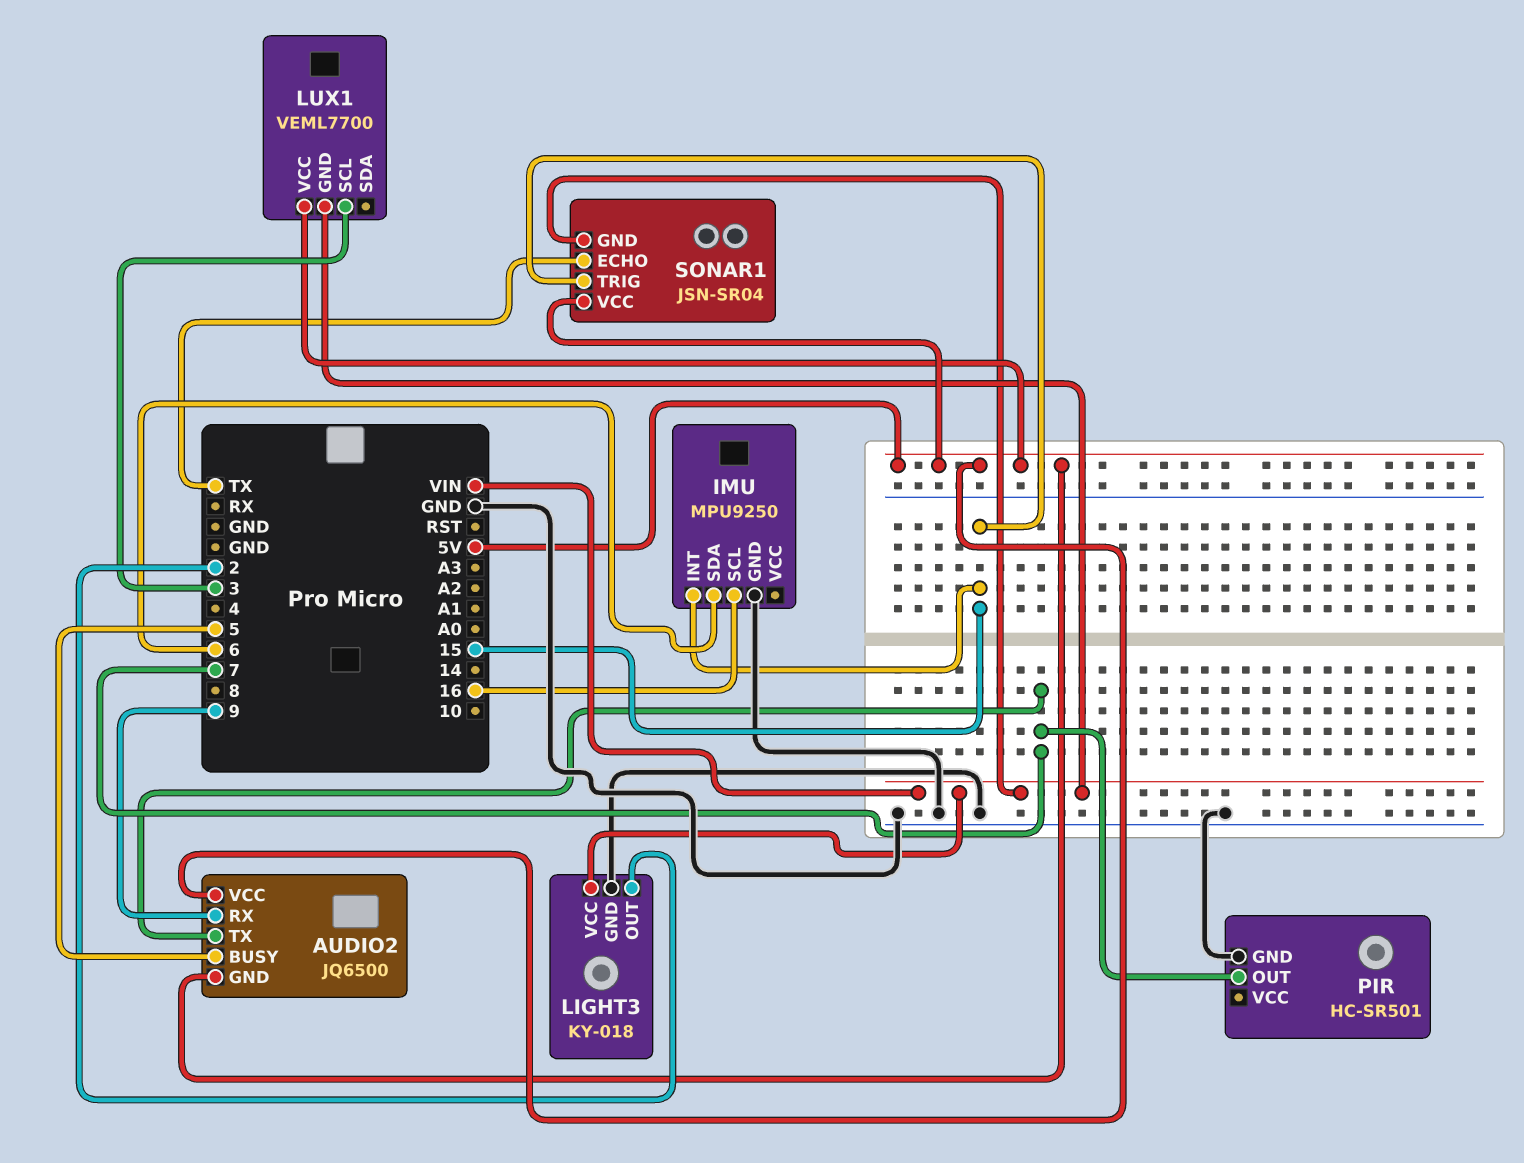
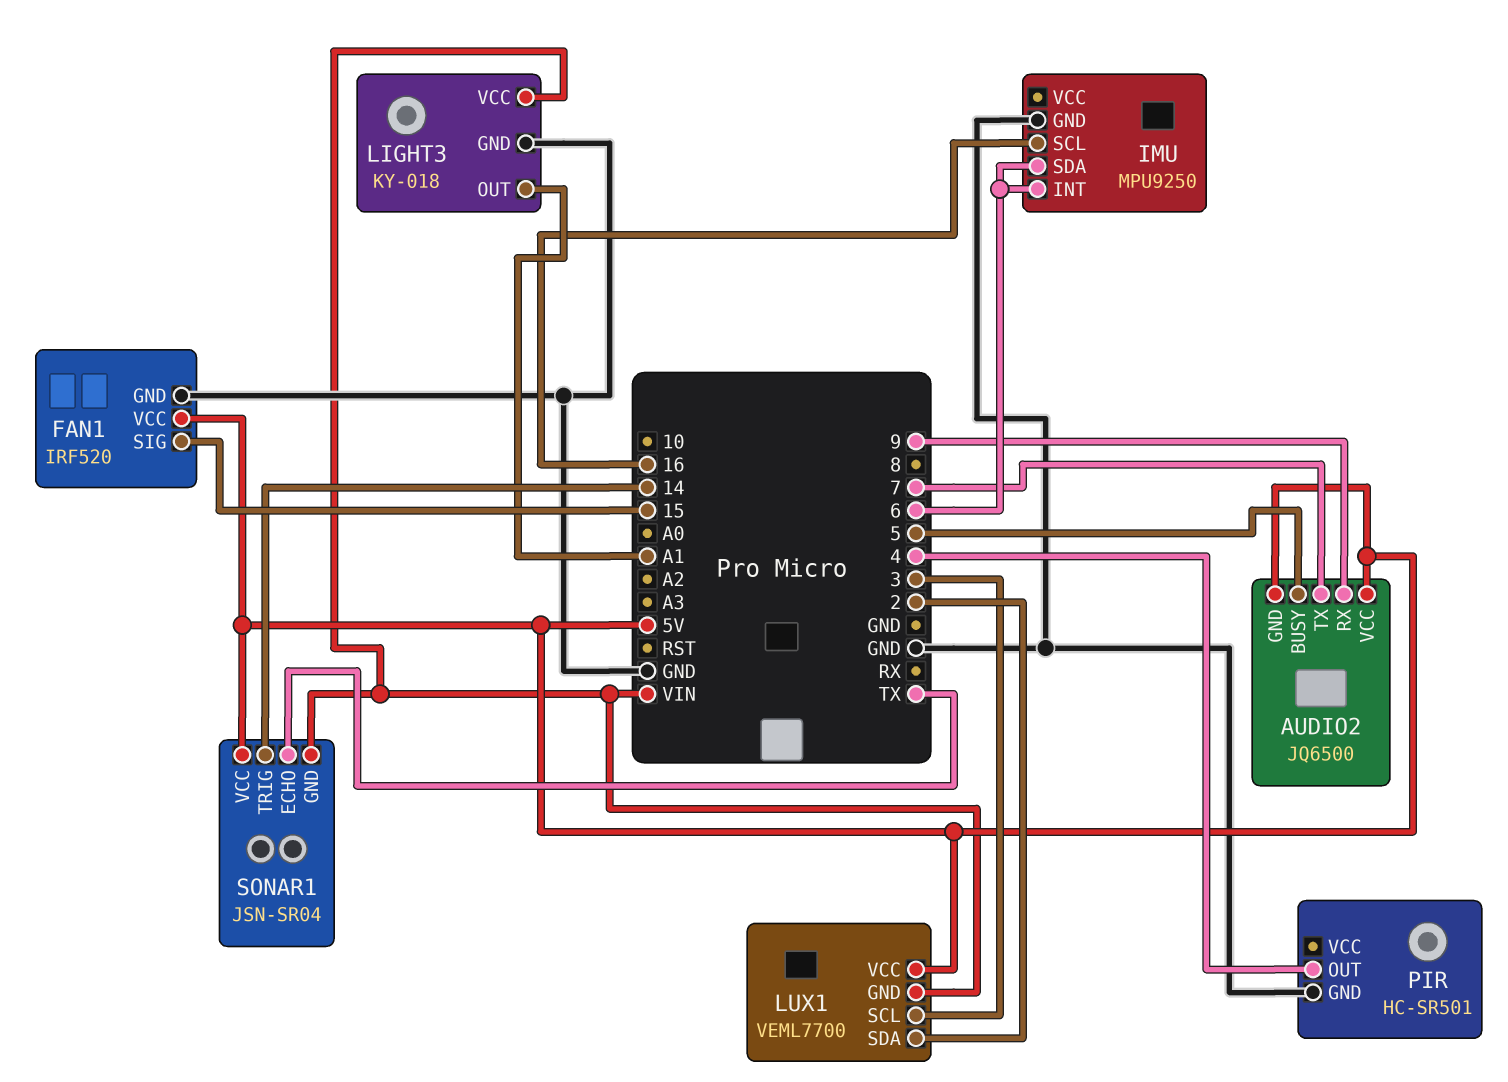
FAN1: none -> IRF520
FAN1 pin GND: none -> GND
FAN1 pin SIG: none -> 15
FAN1 pin VCC: none -> 5V
IMU pin INT: 15 -> 6
LIGHT3 pin OUT: 2 -> A1
LUX1 pin SDA: none -> 2
PIR pin OUT: 7 -> 4
SONAR1 pin TRIG: 15 -> 14

